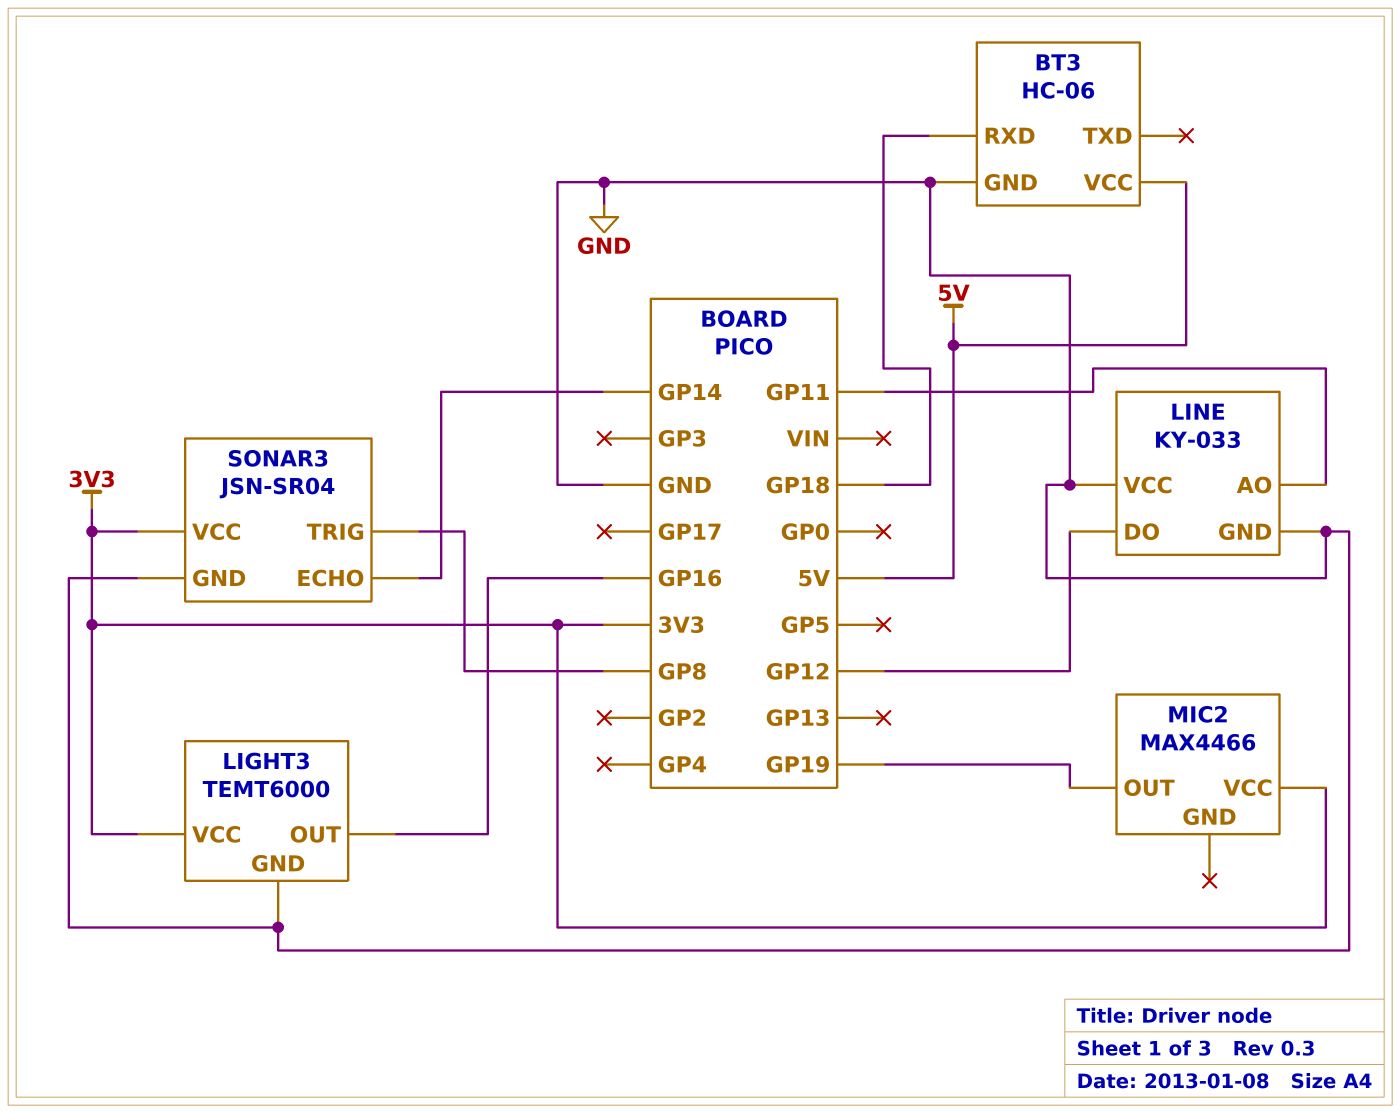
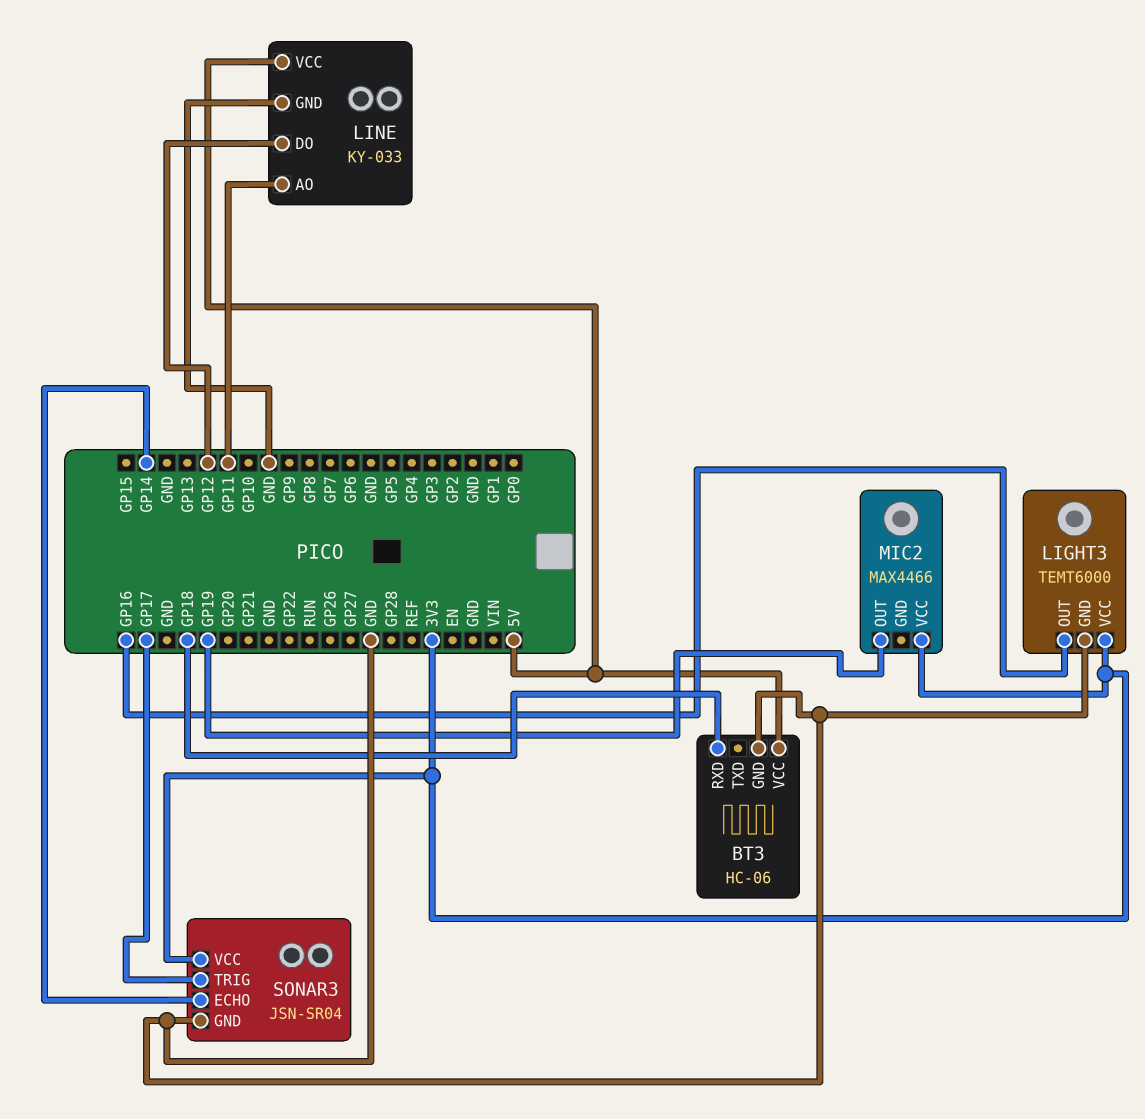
LINE pin VCC: GND -> 5V
SONAR3 pin TRIG: GP8 -> GP17

